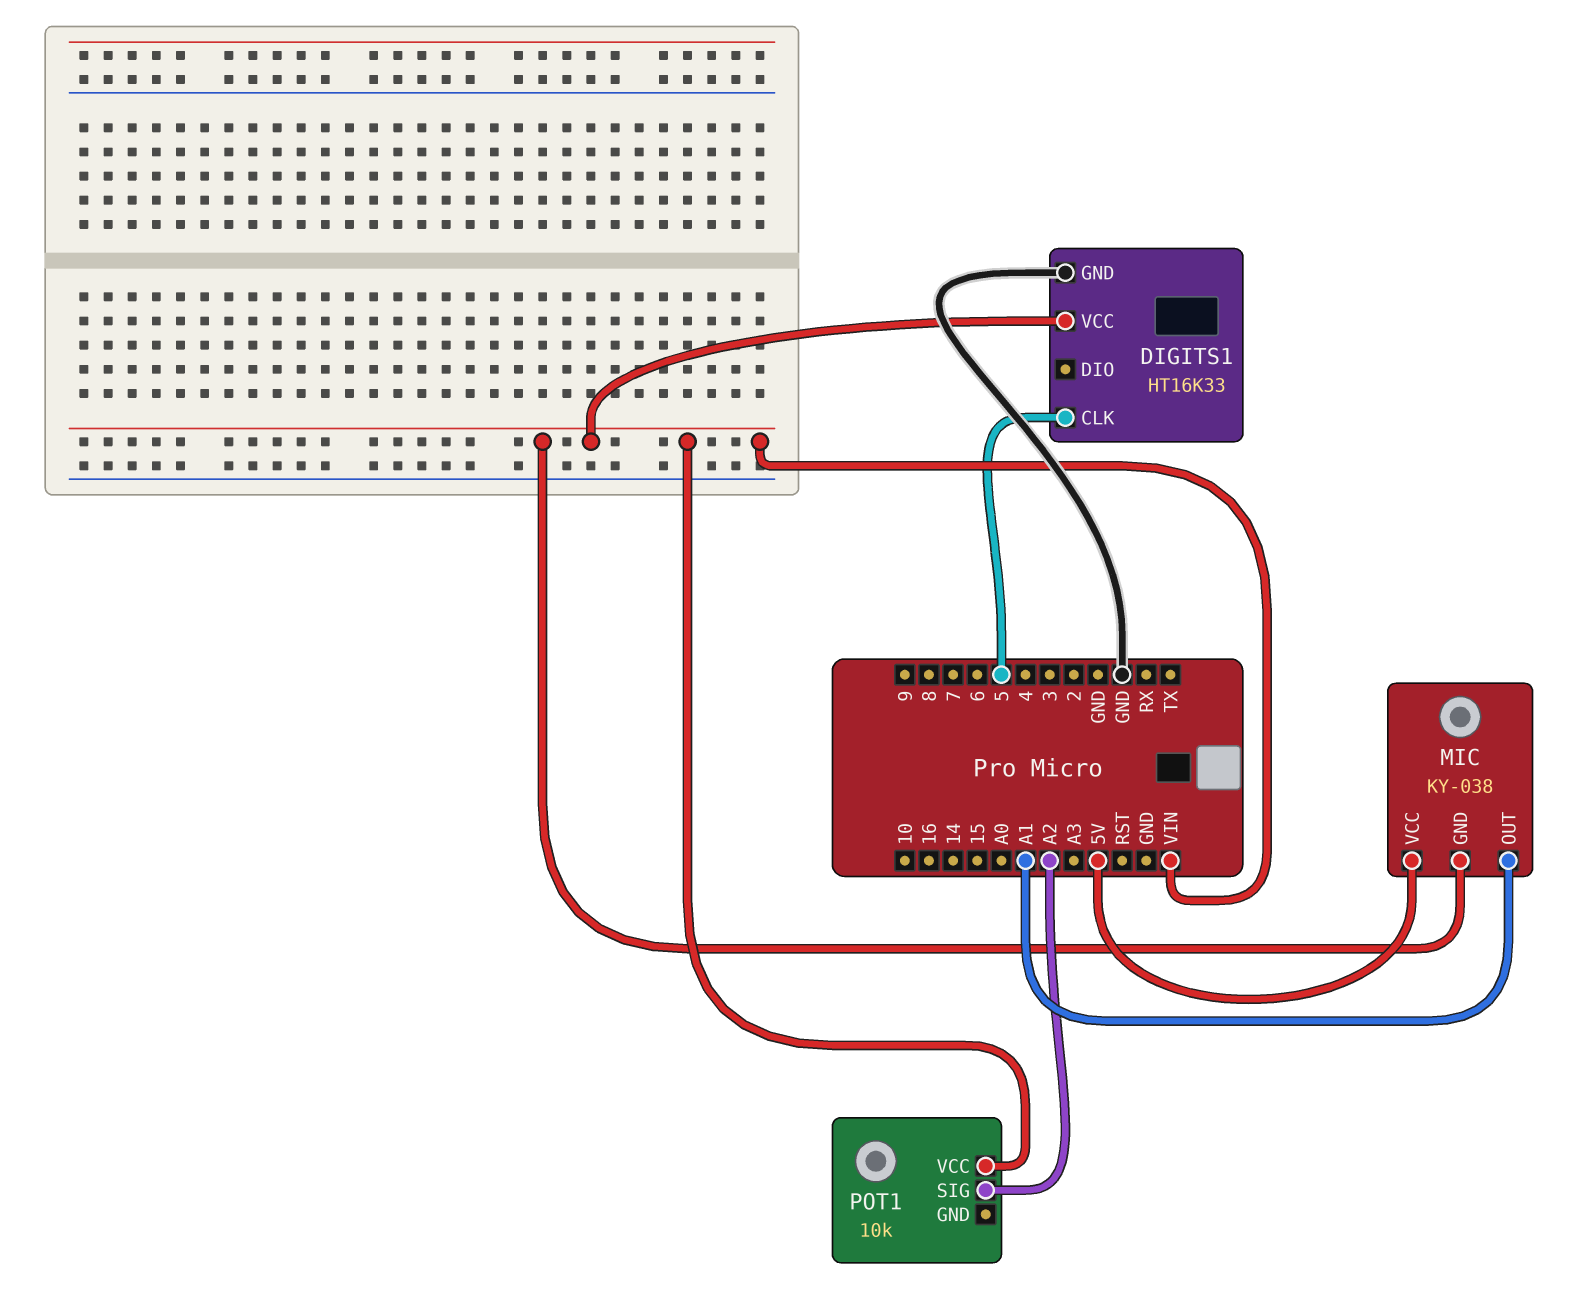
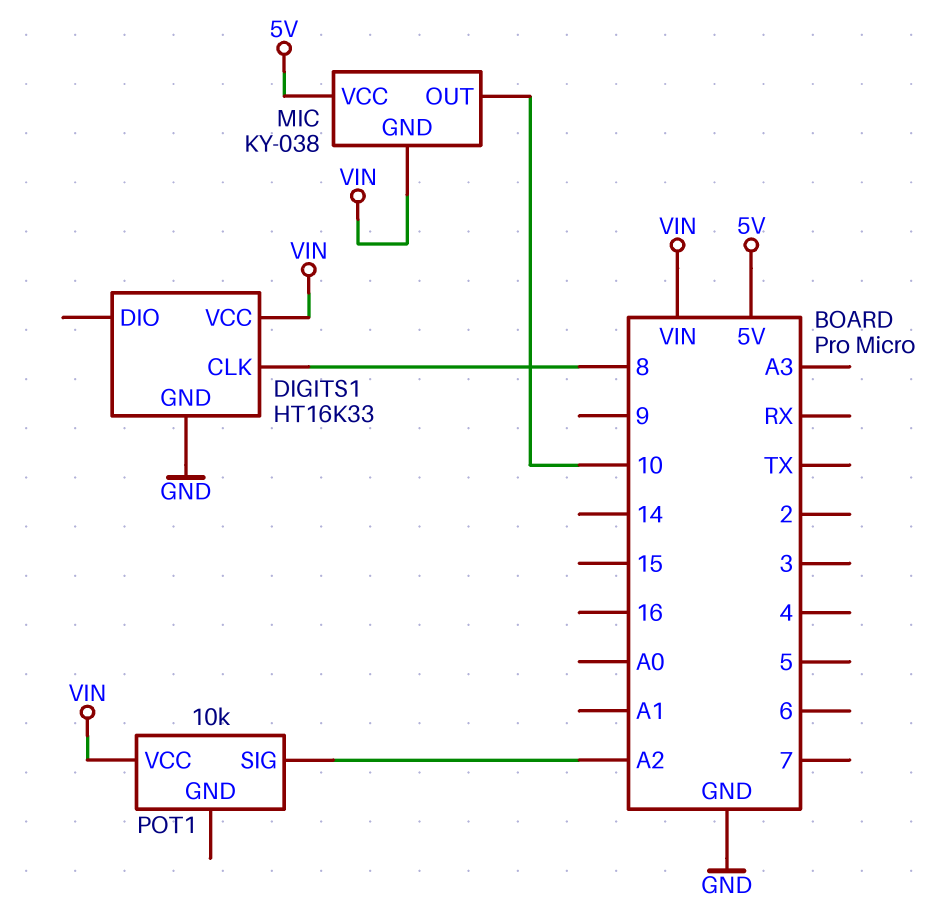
DIGITS1 pin CLK: 5 -> 8
MIC pin OUT: A1 -> 10

